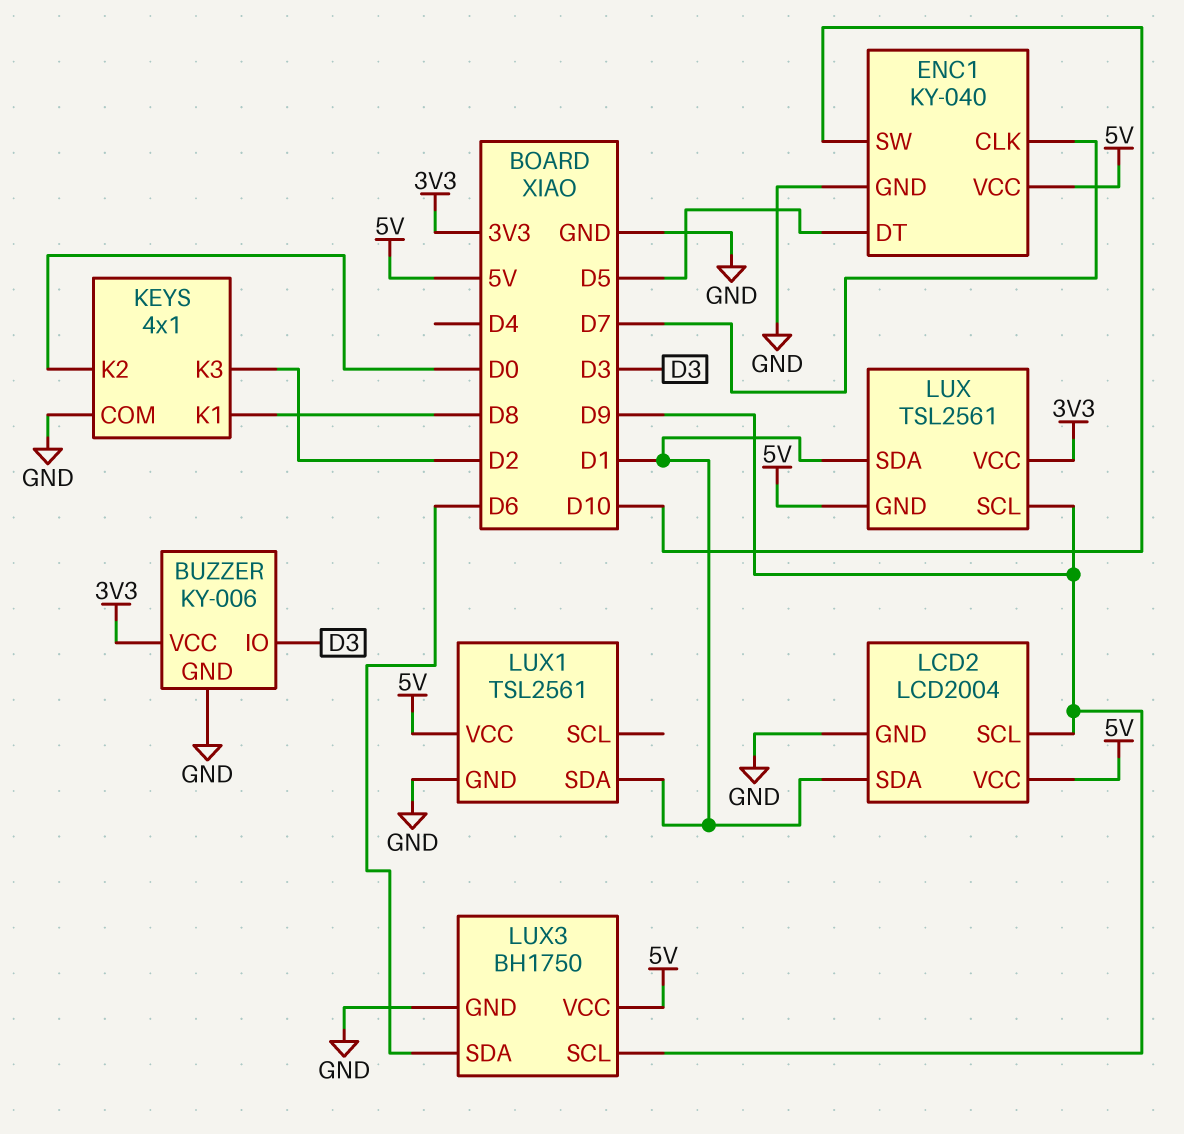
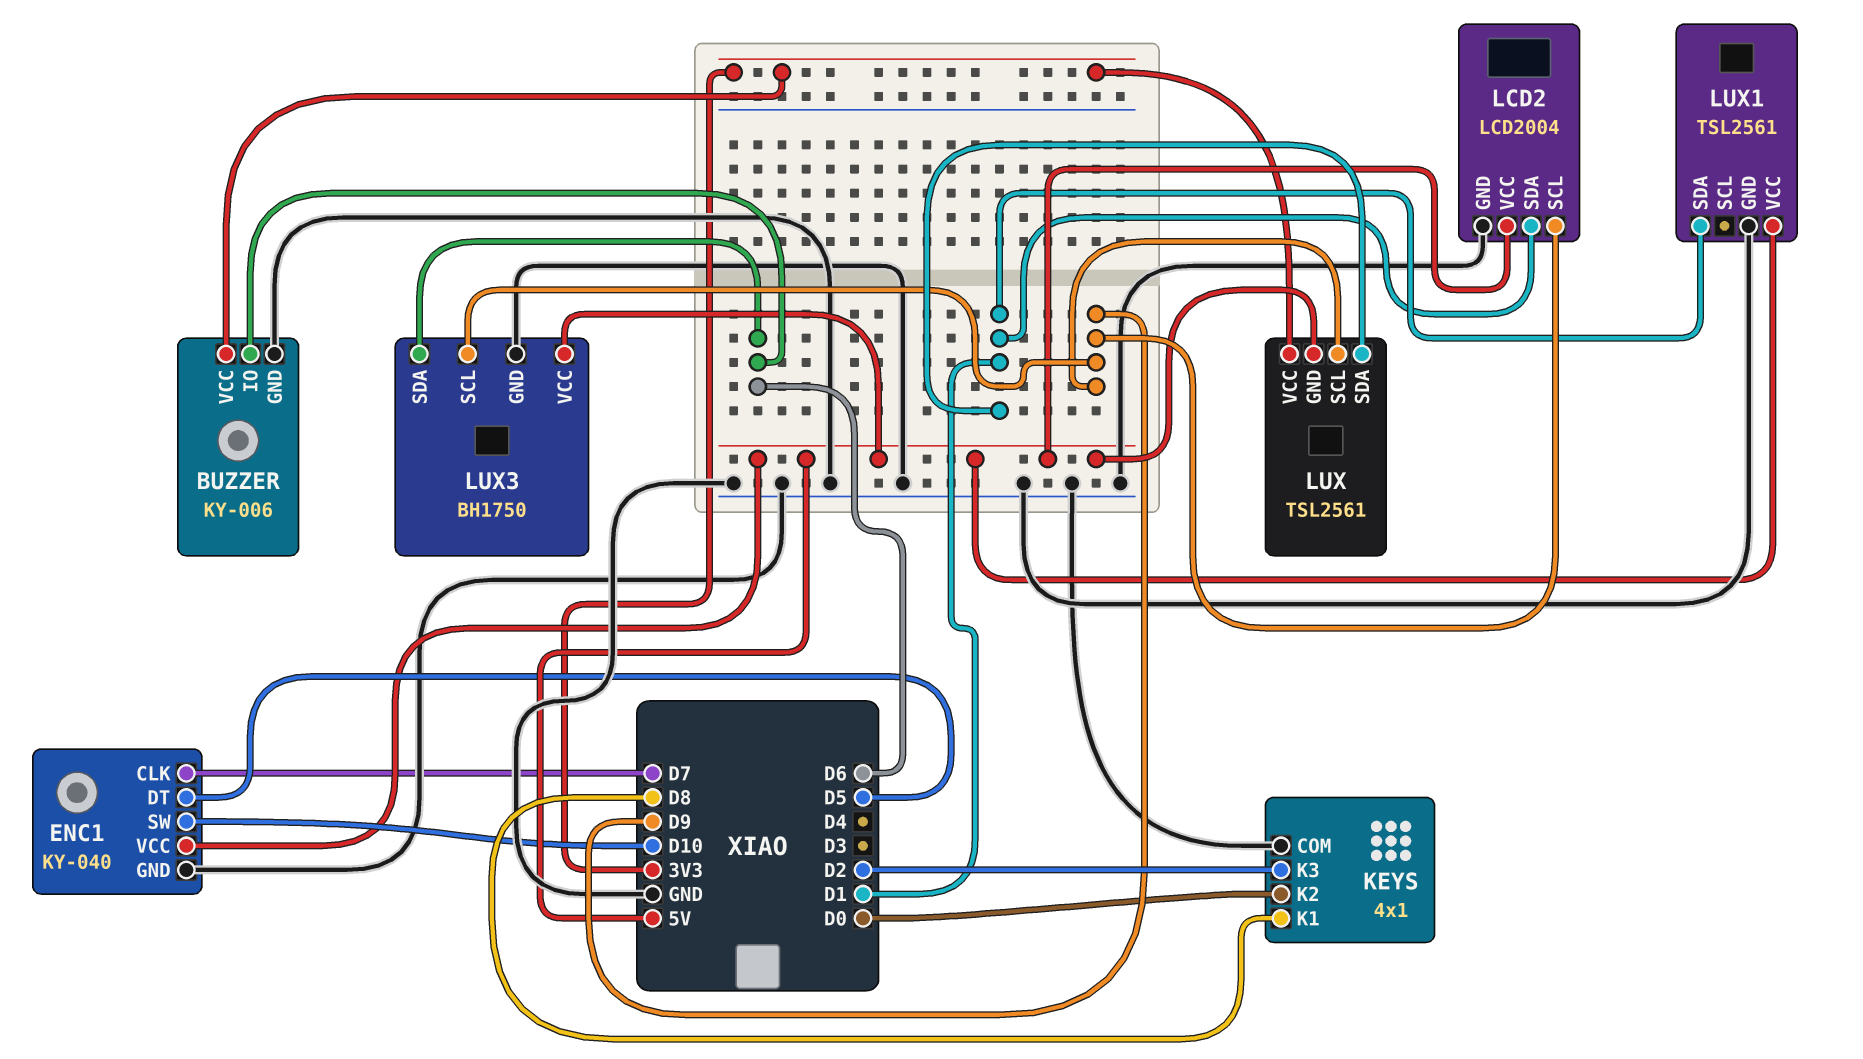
BUZZER pin IO: D3 -> D6

